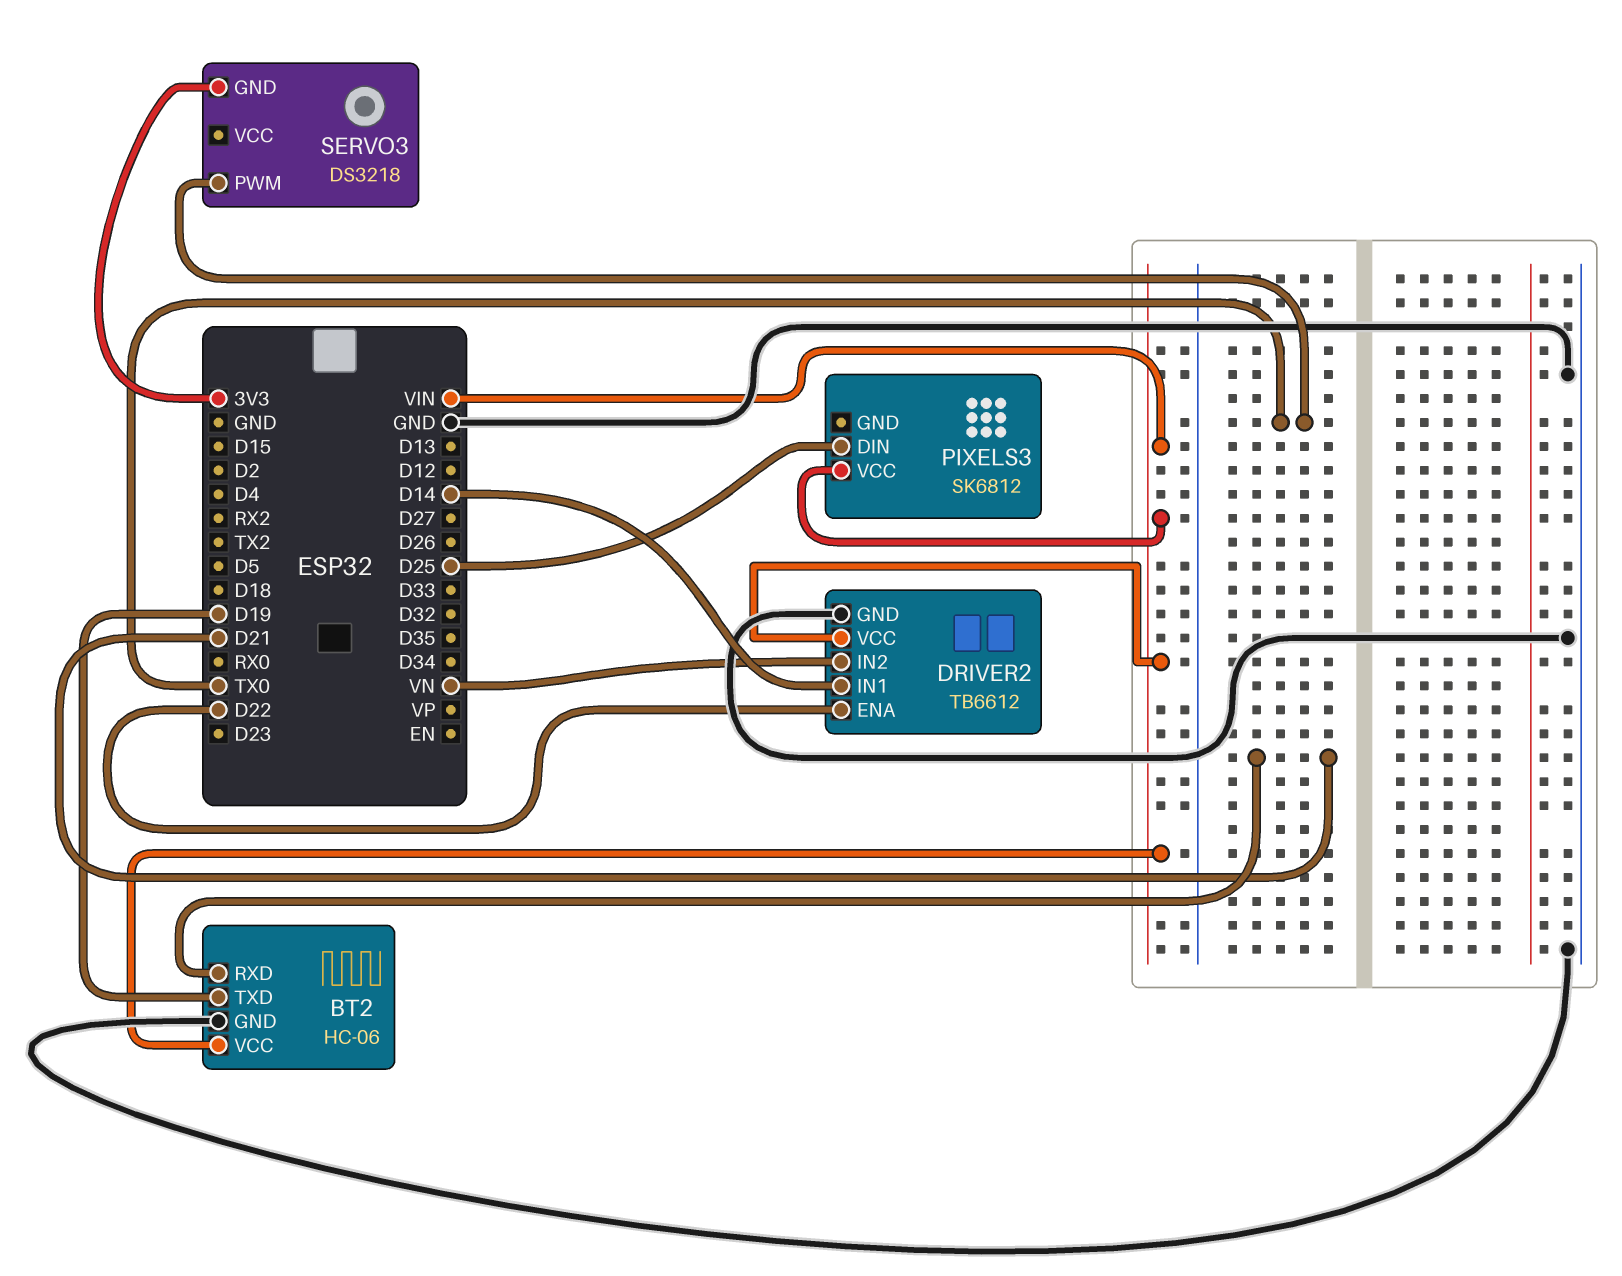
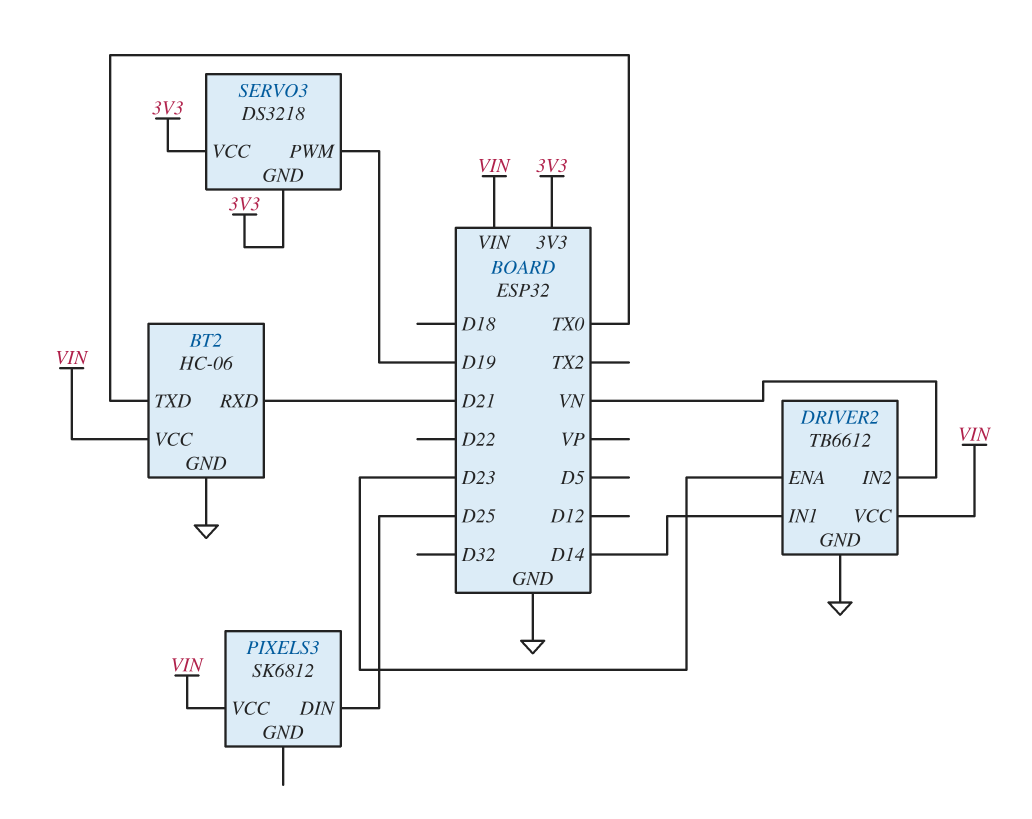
BT2 pin TXD: D19 -> TX0
DRIVER2 pin ENA: D22 -> D23
SERVO3 pin PWM: TX0 -> D19
SERVO3 pin VCC: none -> 3V3

